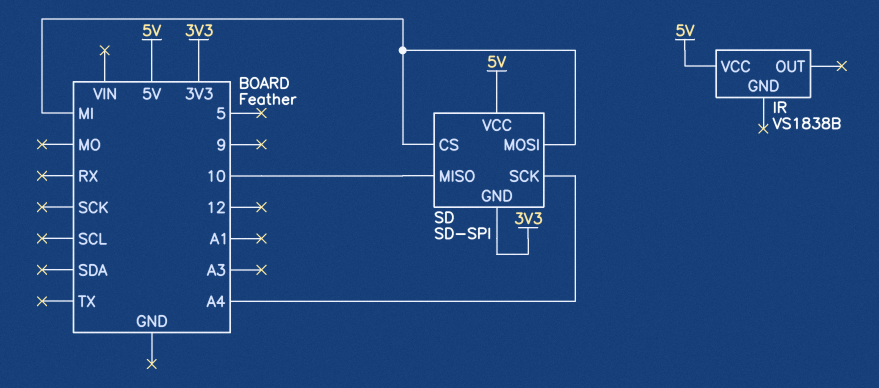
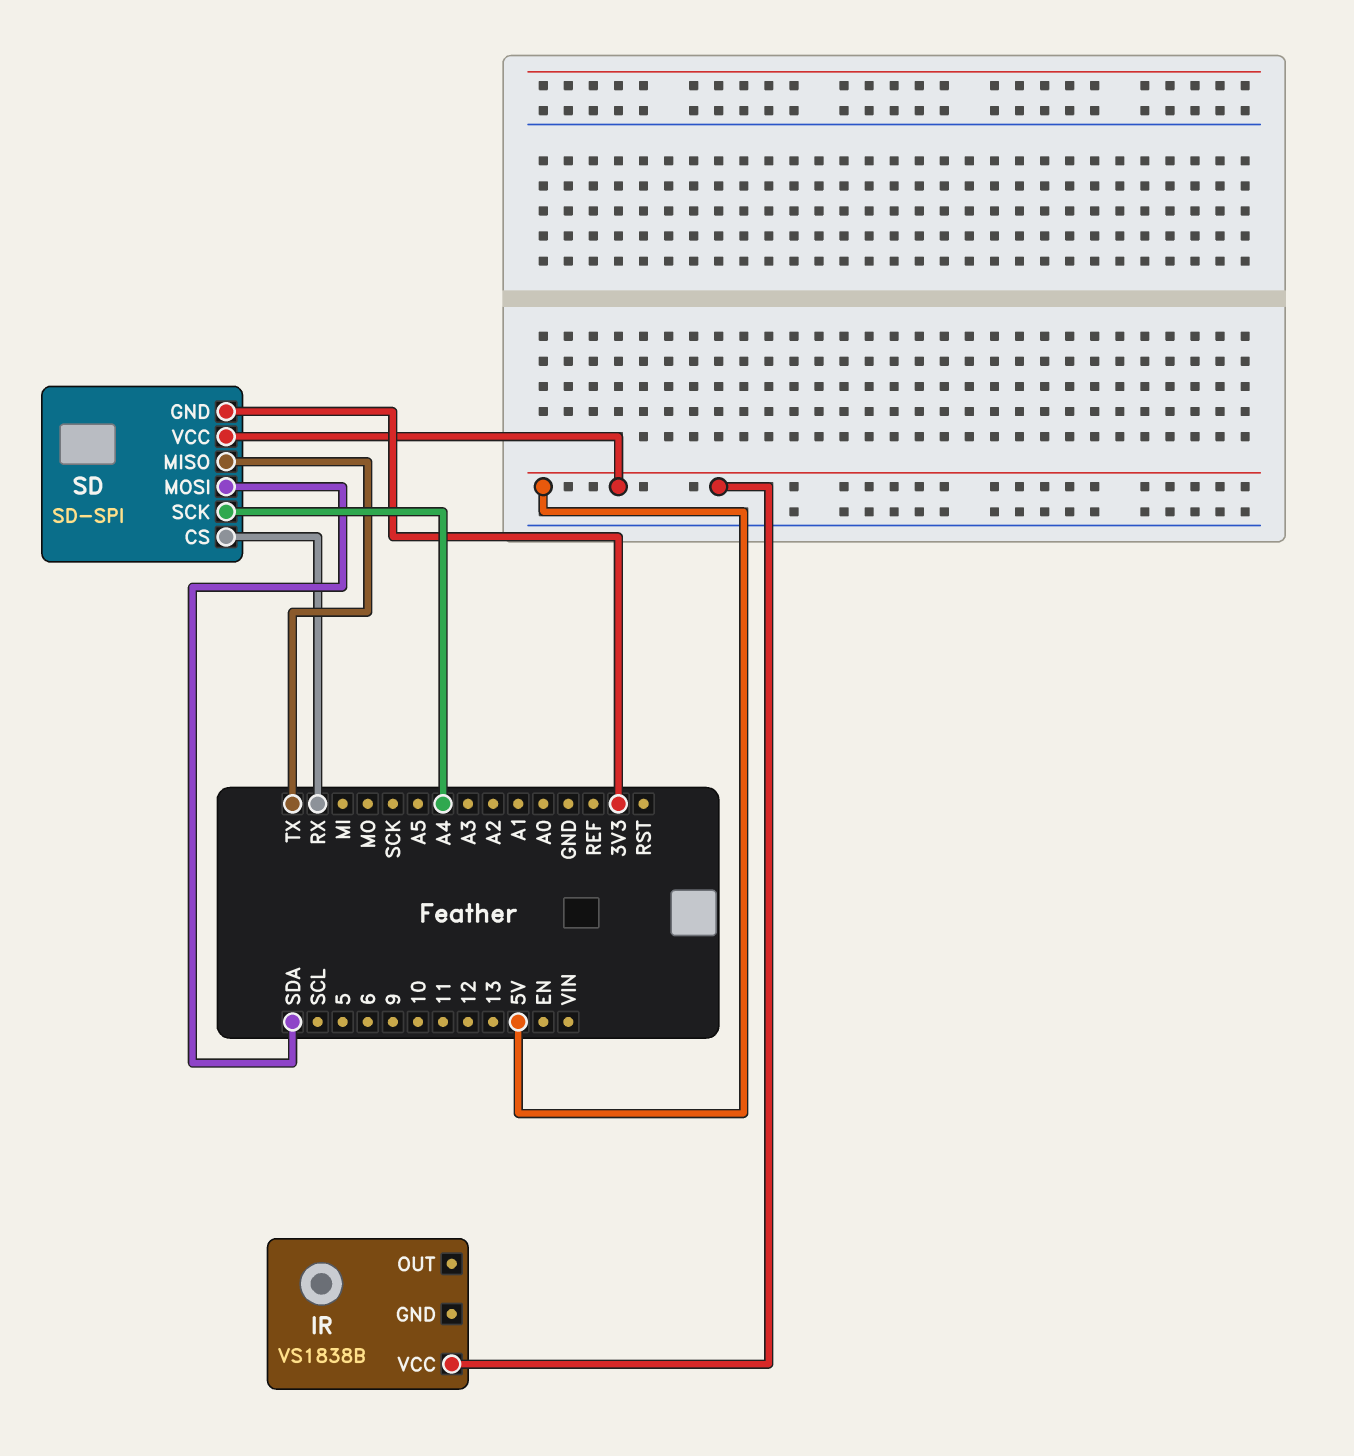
SD pin CS: MI -> RX
SD pin MISO: 10 -> TX
SD pin MOSI: MI -> SDA

